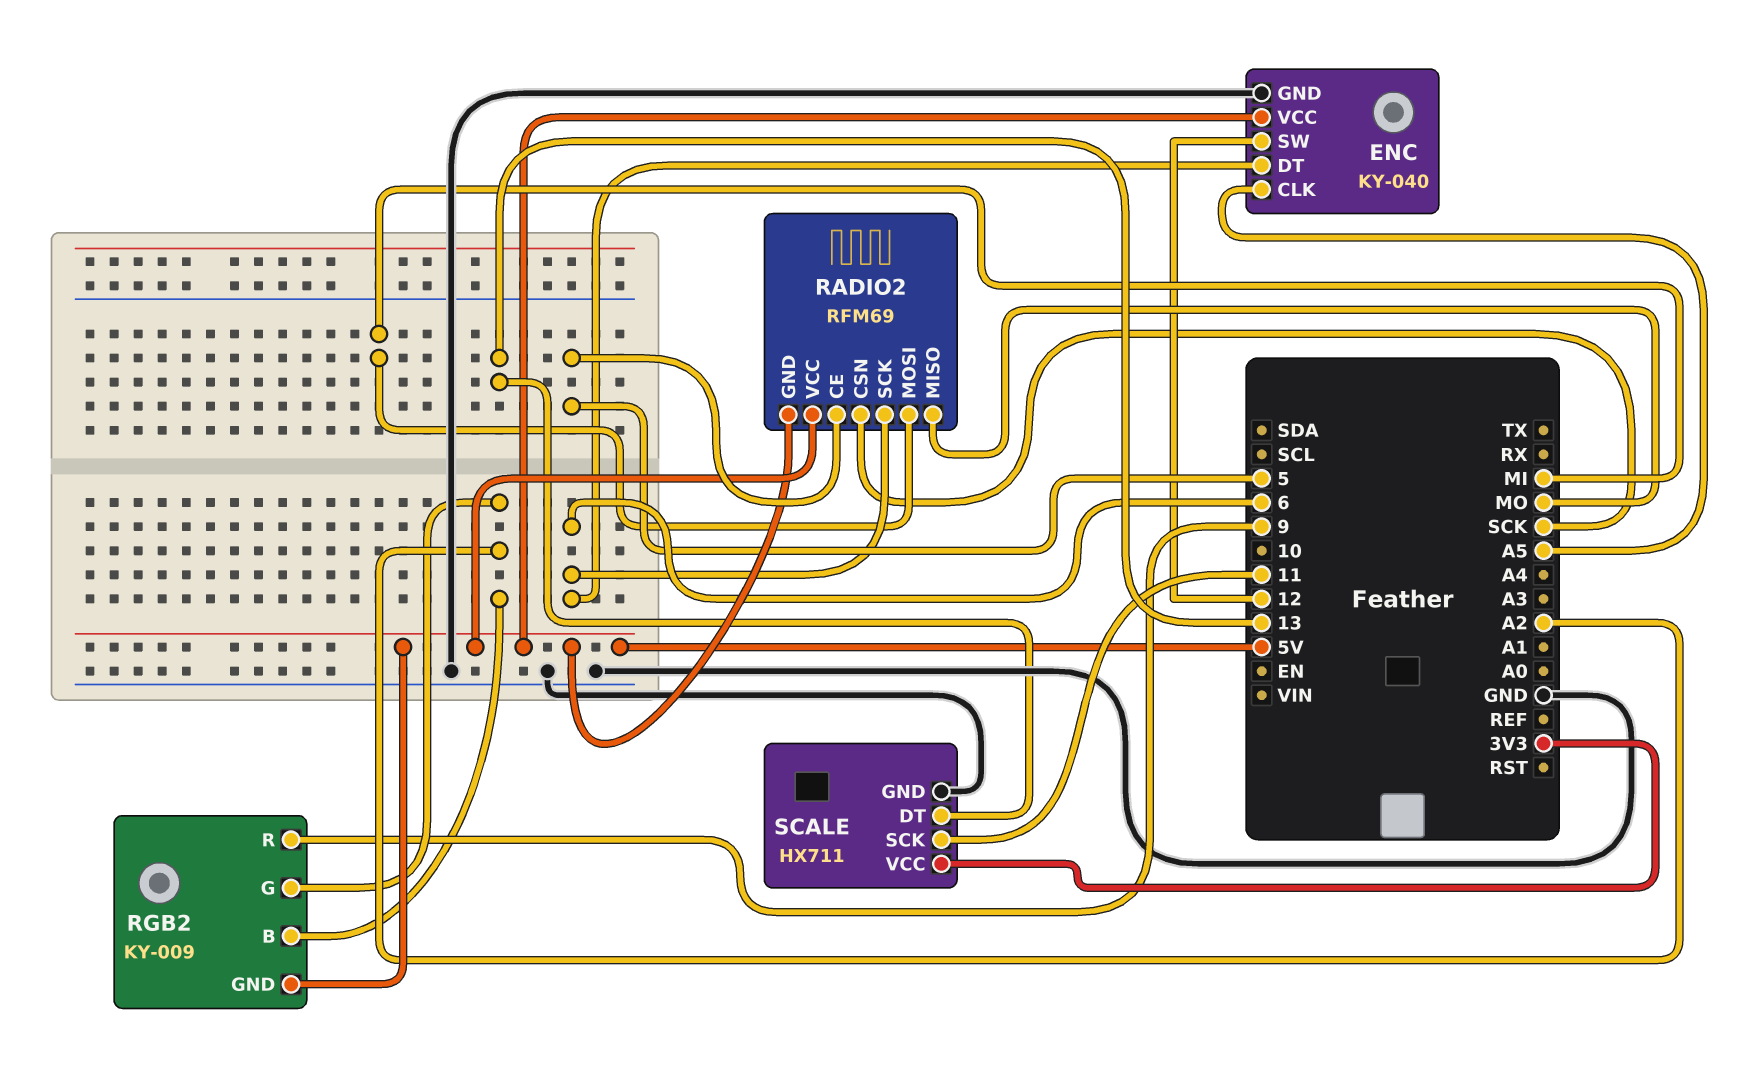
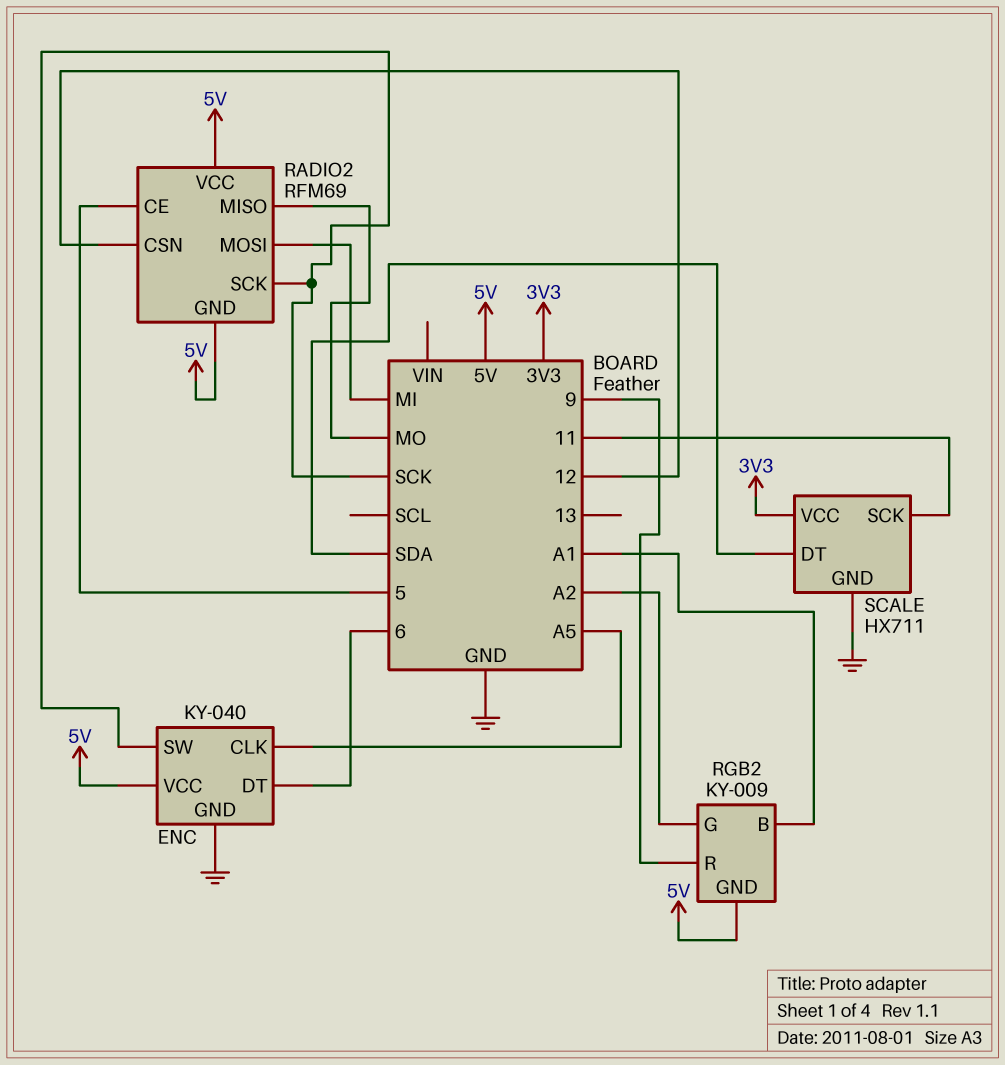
ENC pin SW: 12 -> SCK
RADIO2 pin CSN: SCK -> 12
RADIO2 pin SCK: 6 -> SCK
RGB2 pin B: A2 -> A1
SCALE pin DT: 13 -> SDA

